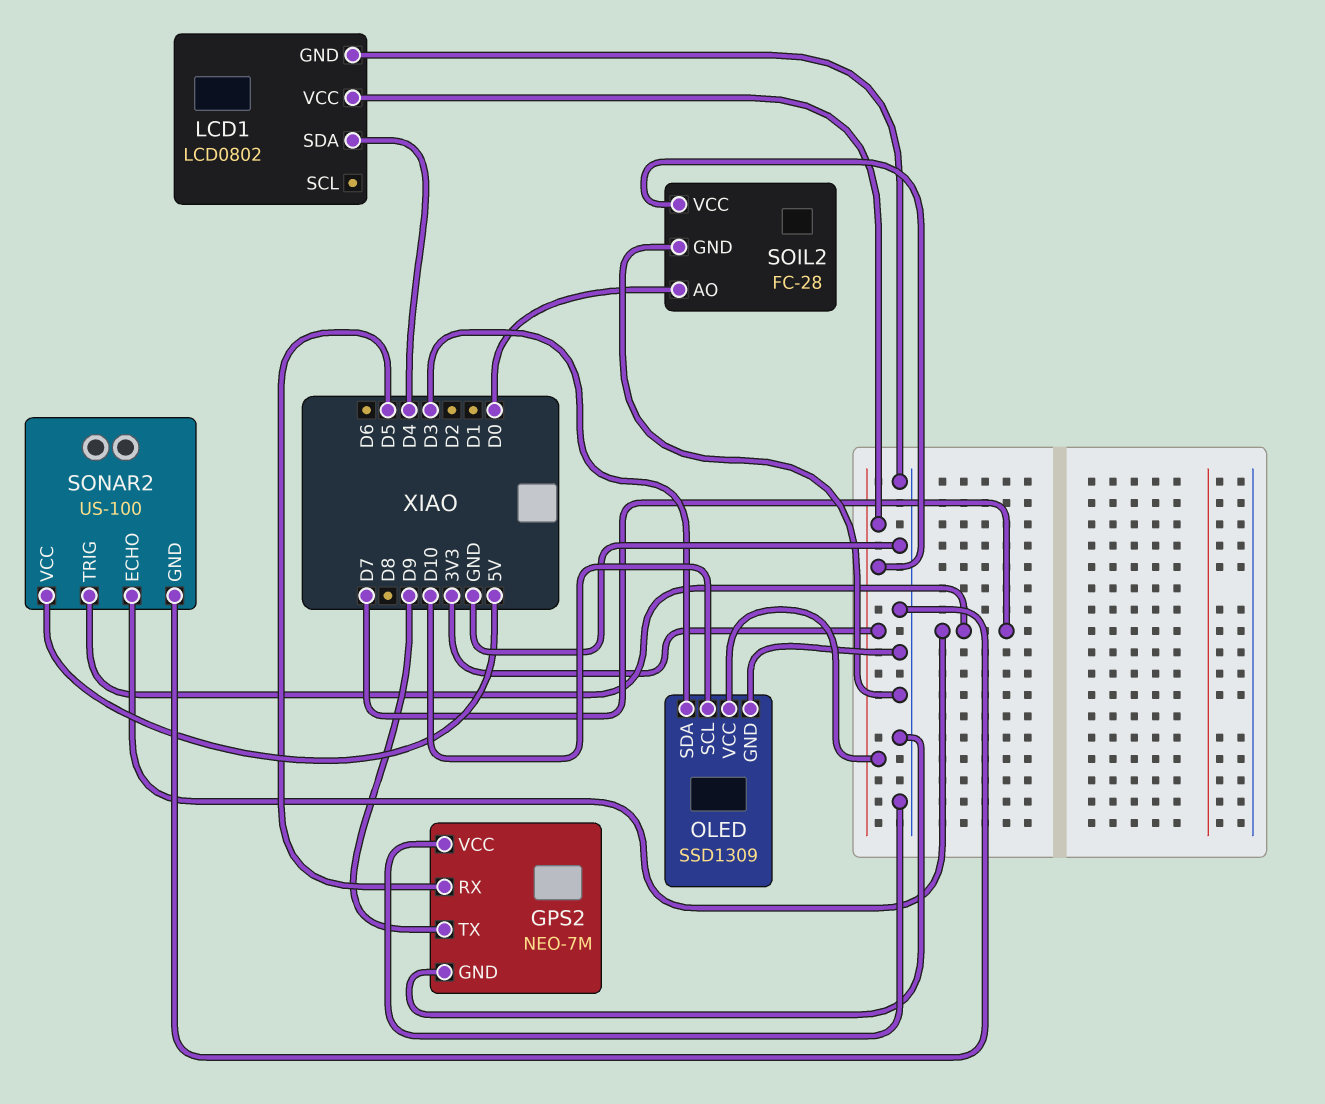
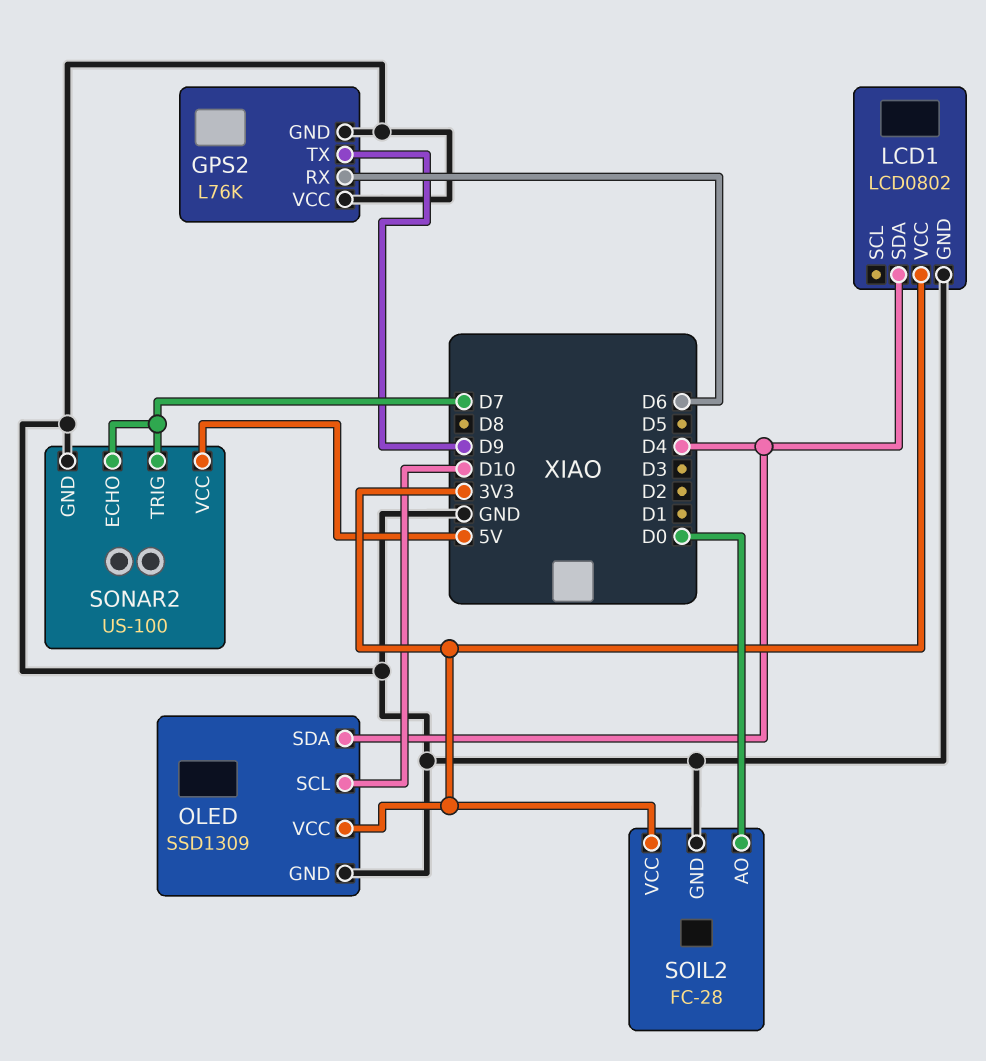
GPS2: NEO-7M -> L76K
GPS2 pin RX: D5 -> D6
OLED pin SDA: D3 -> D4

